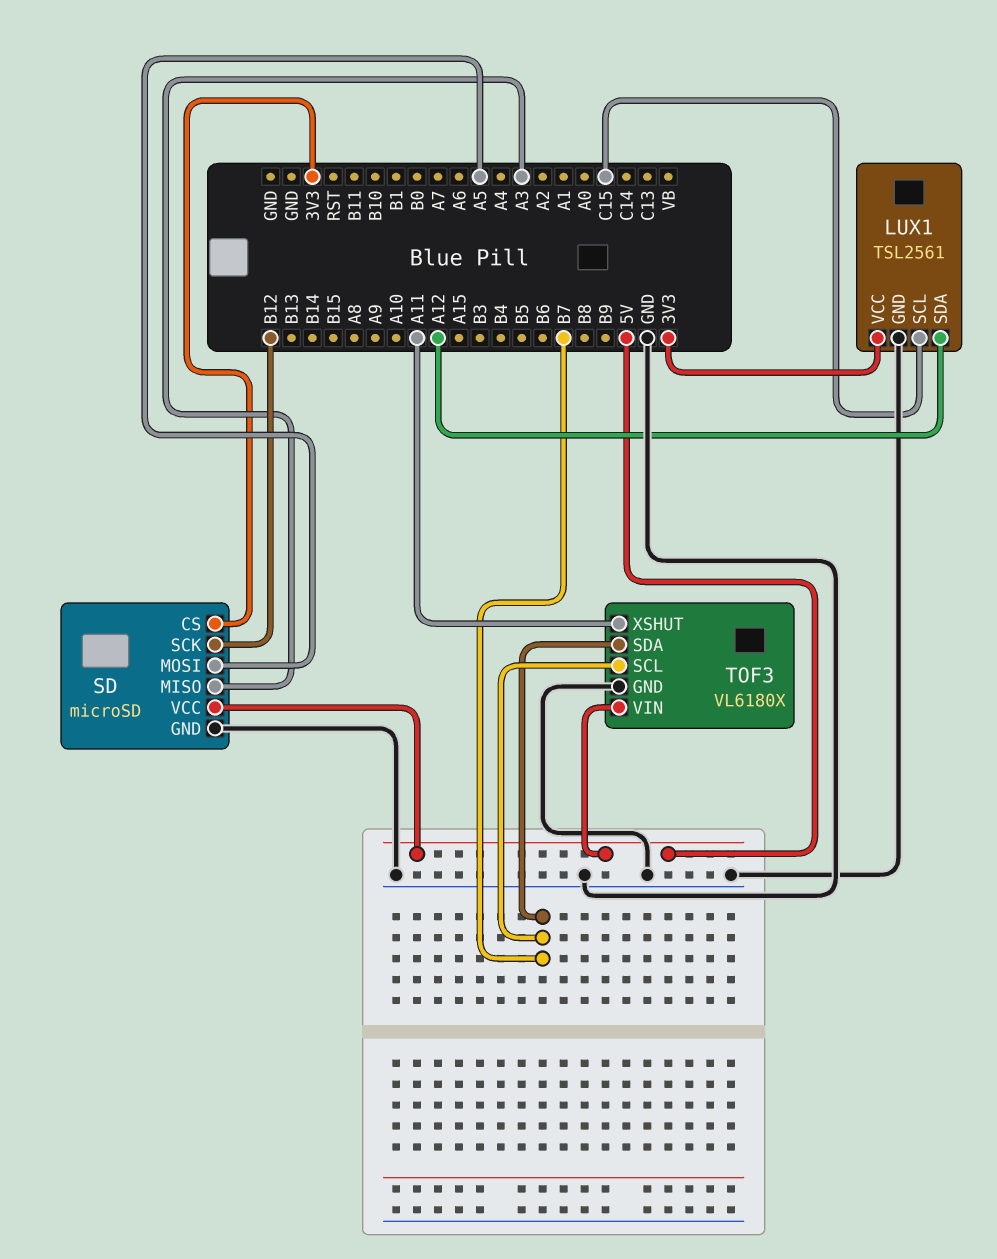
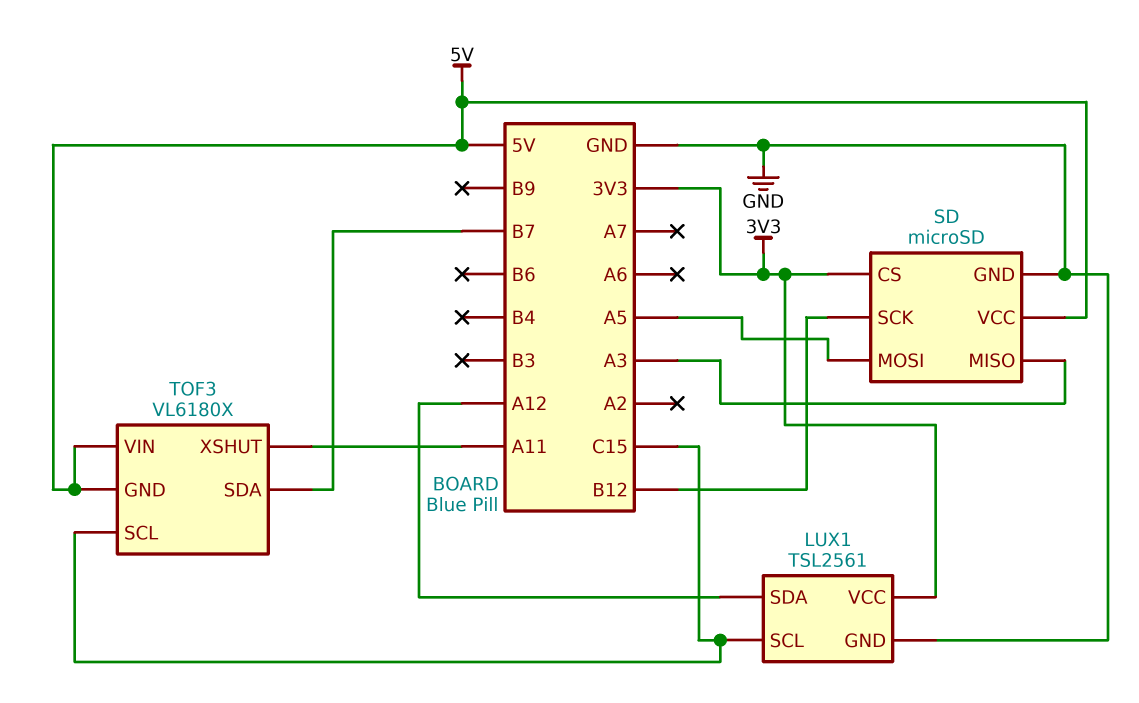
TOF3 pin GND: GND -> 5V
TOF3 pin SCL: B7 -> C15

